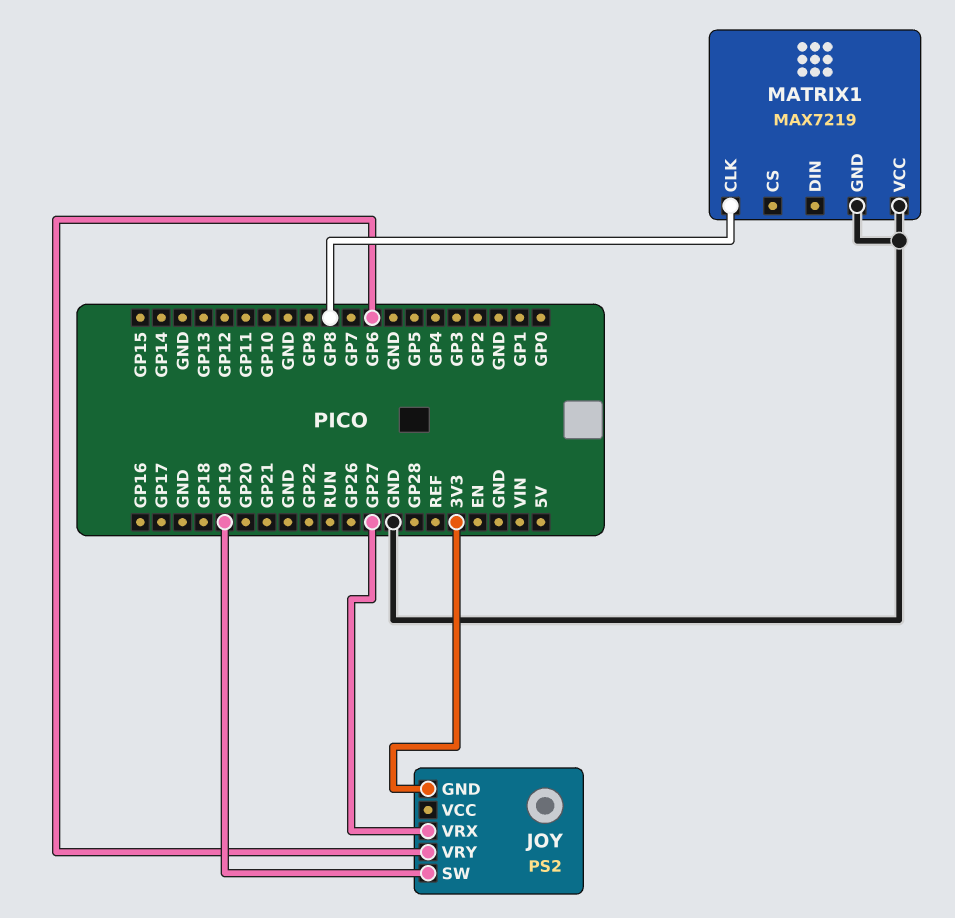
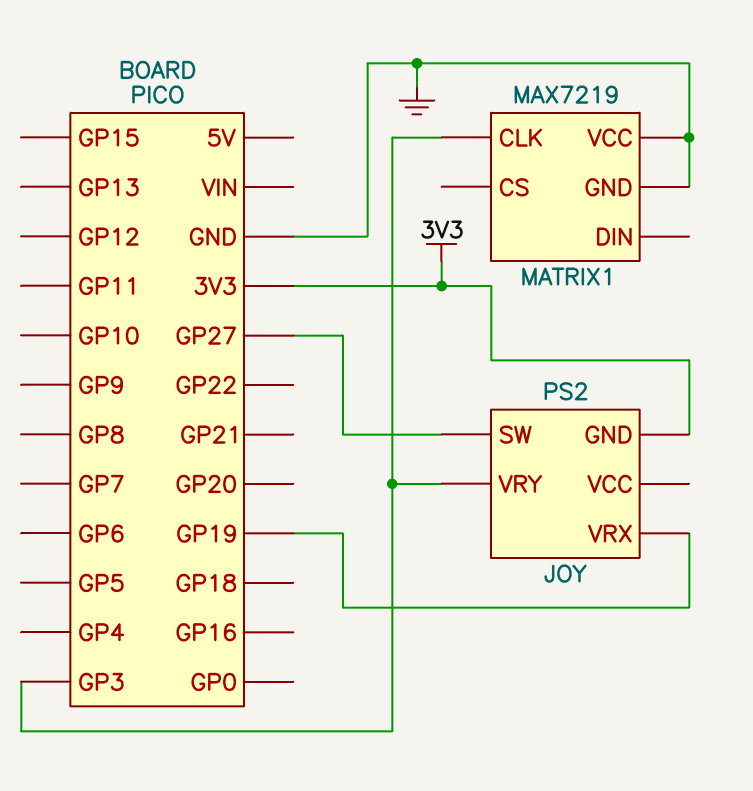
JOY pin SW: GP19 -> GP27
JOY pin VRX: GP27 -> GP19
JOY pin VRY: GP6 -> GP3
MATRIX1 pin CLK: GP8 -> GP3

